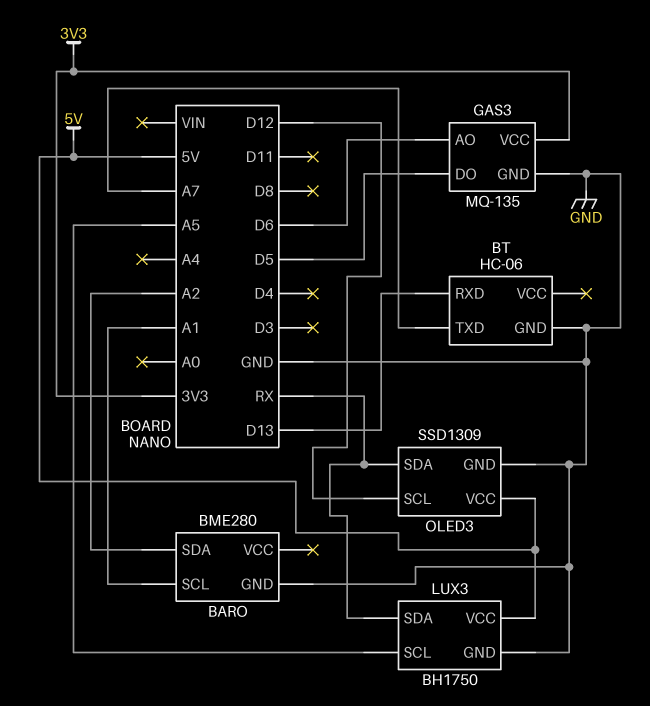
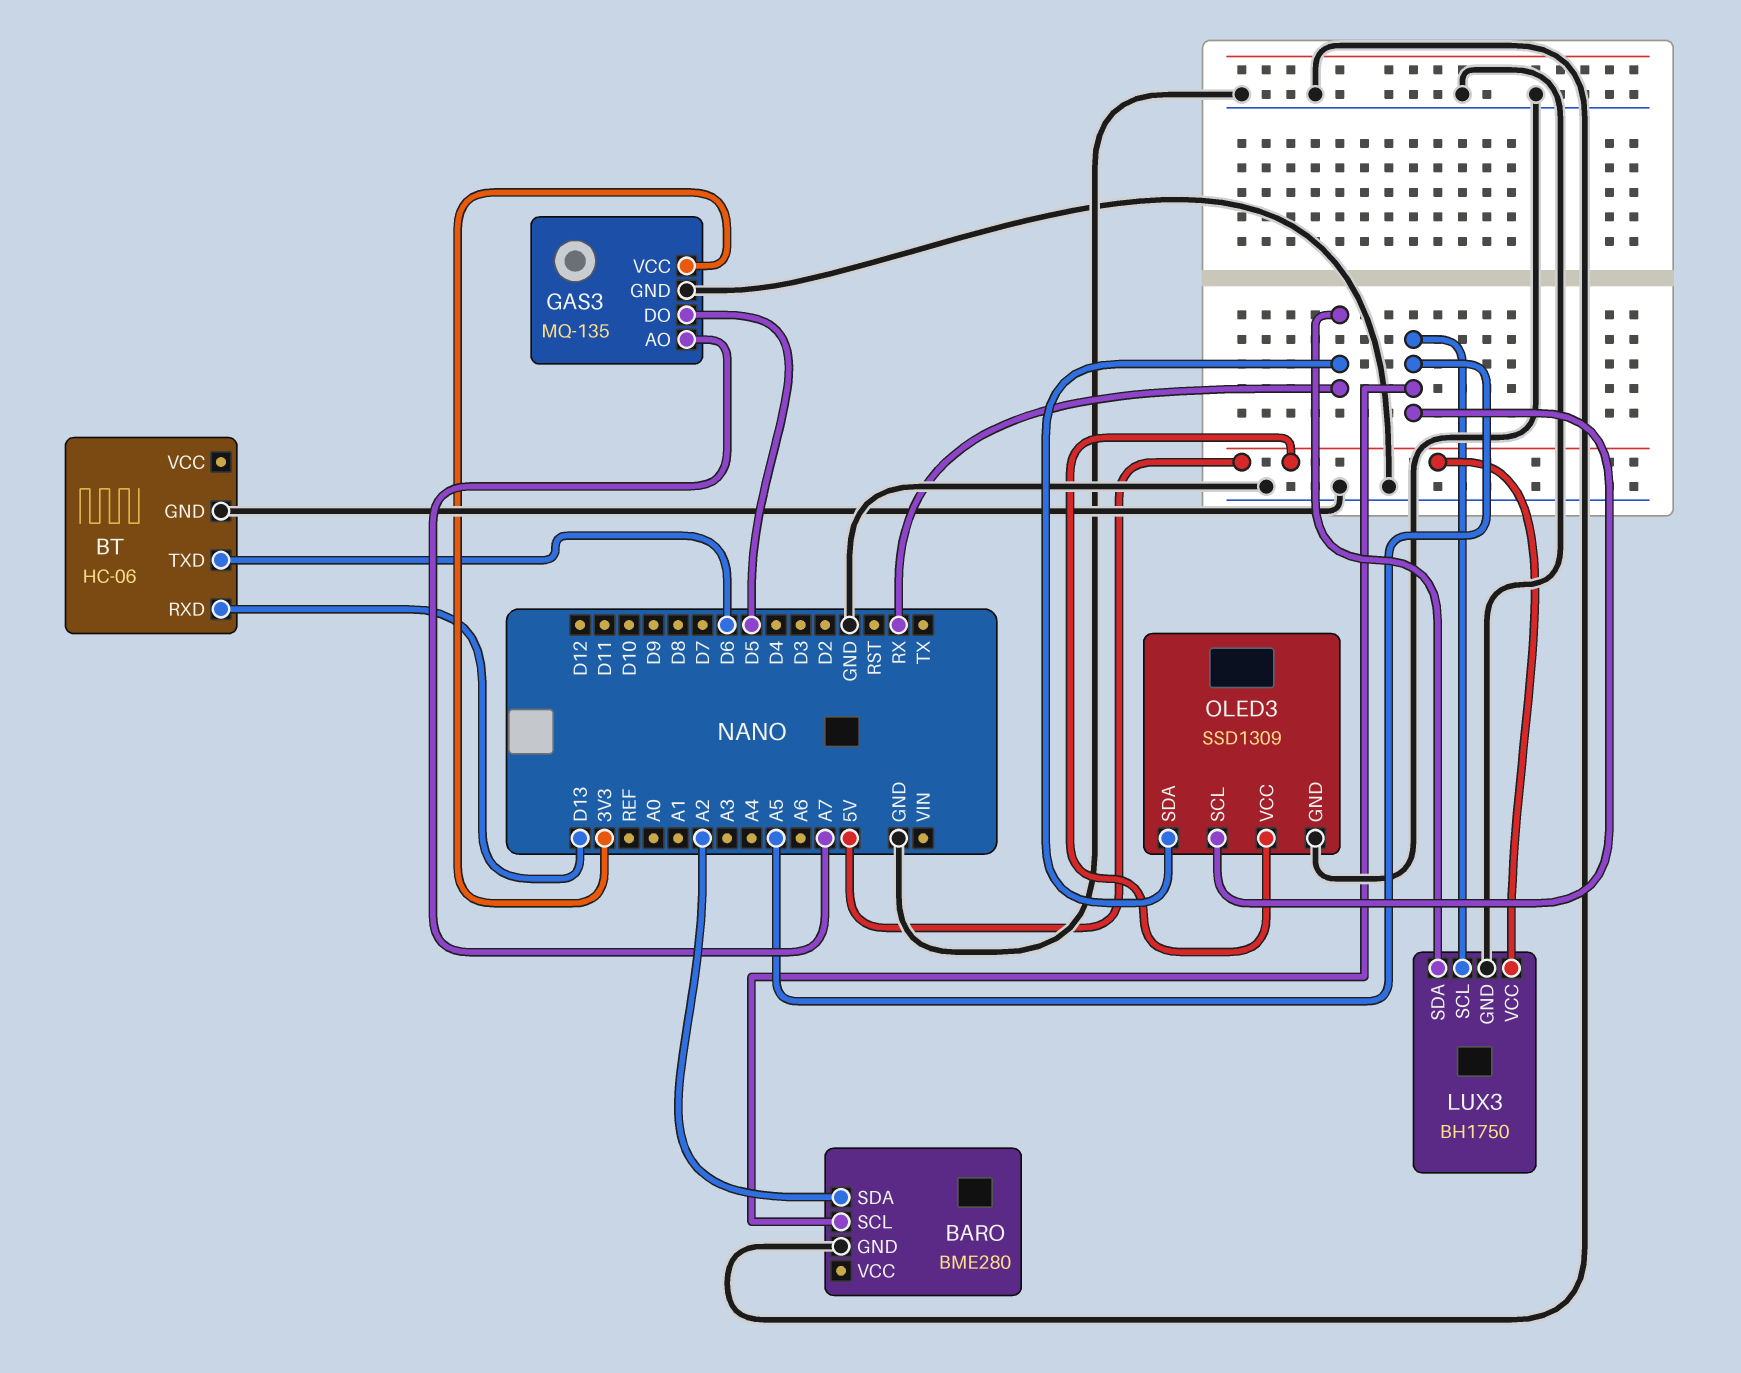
BARO pin SCL: A1 -> A5
BT pin TXD: A7 -> D6
GAS3 pin AO: D6 -> A7
OLED3 pin SCL: D12 -> A5

